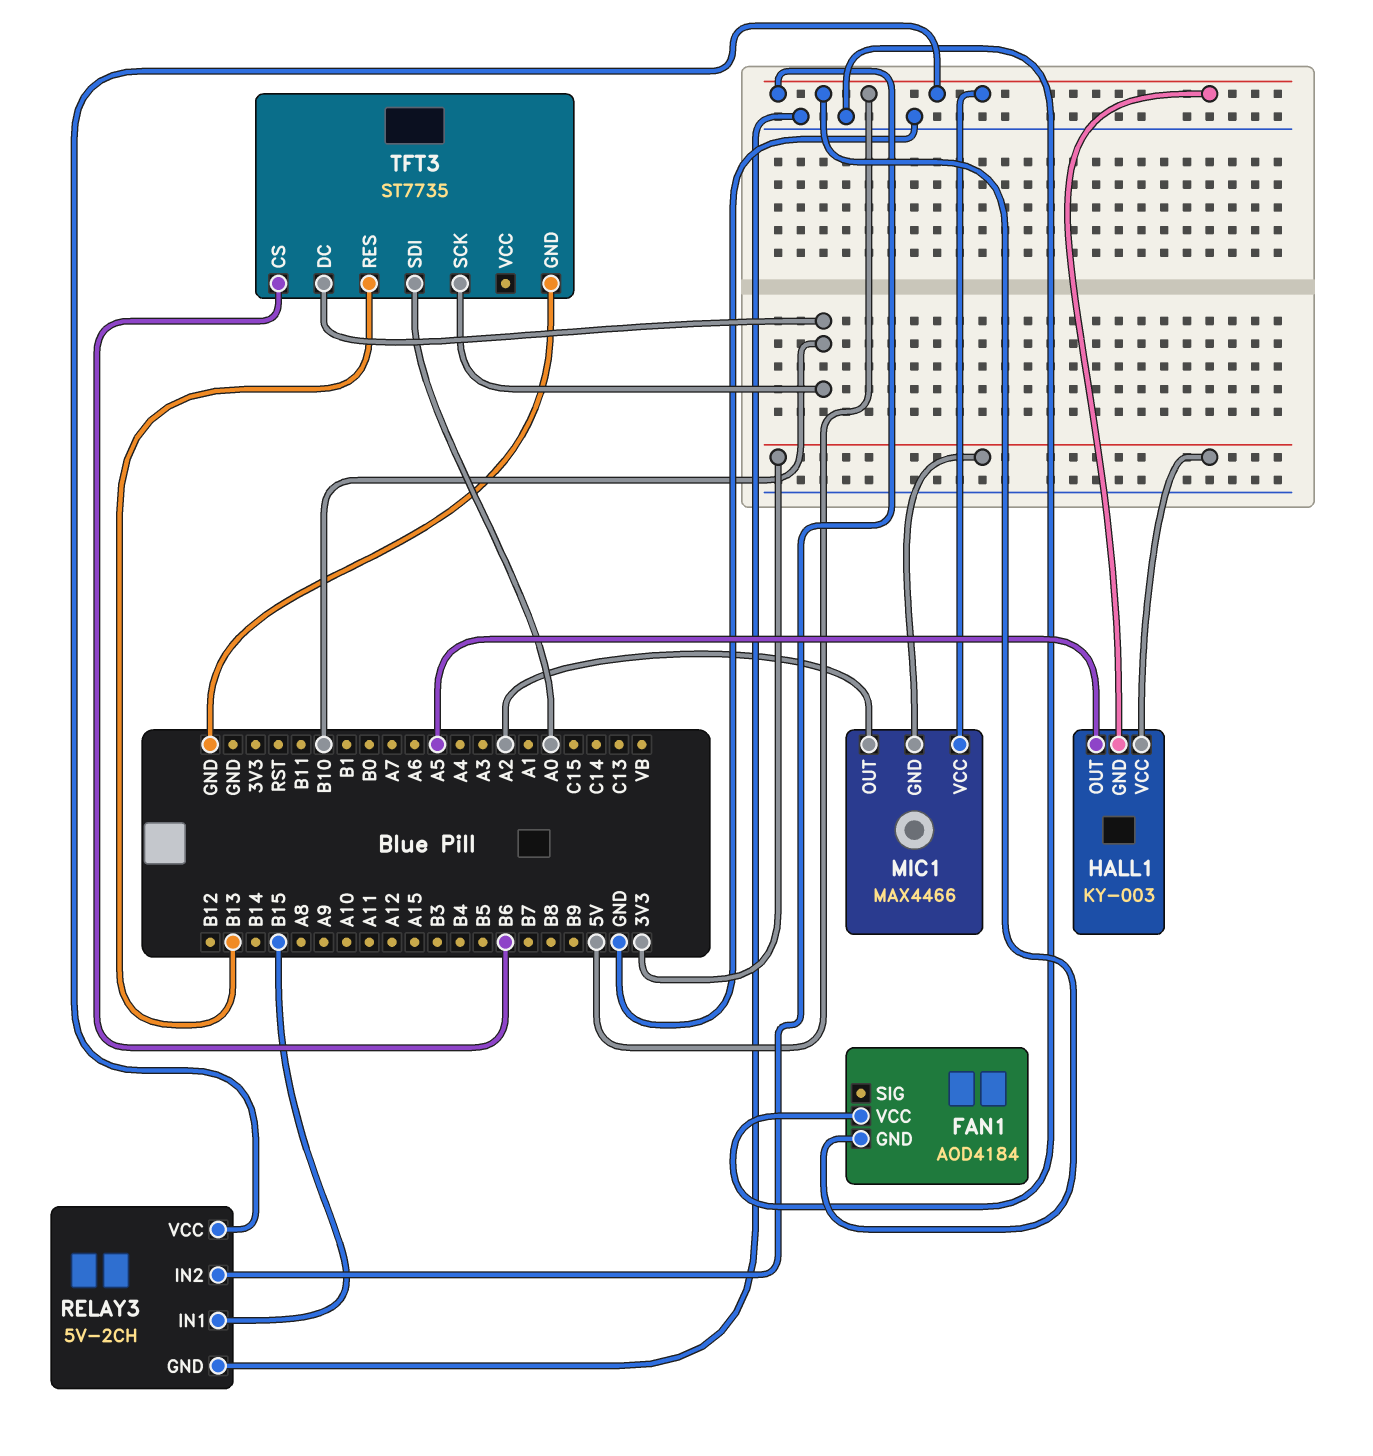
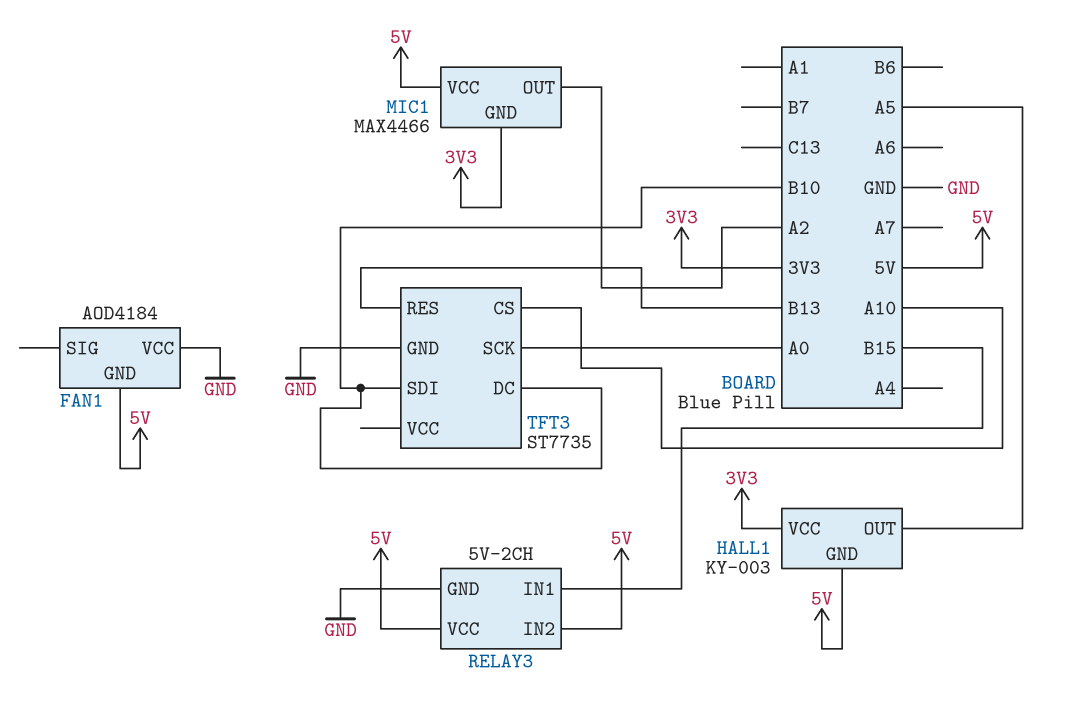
TFT3 pin CS: B6 -> A10
TFT3 pin SCK: B10 -> A0
TFT3 pin SDI: A0 -> B10

